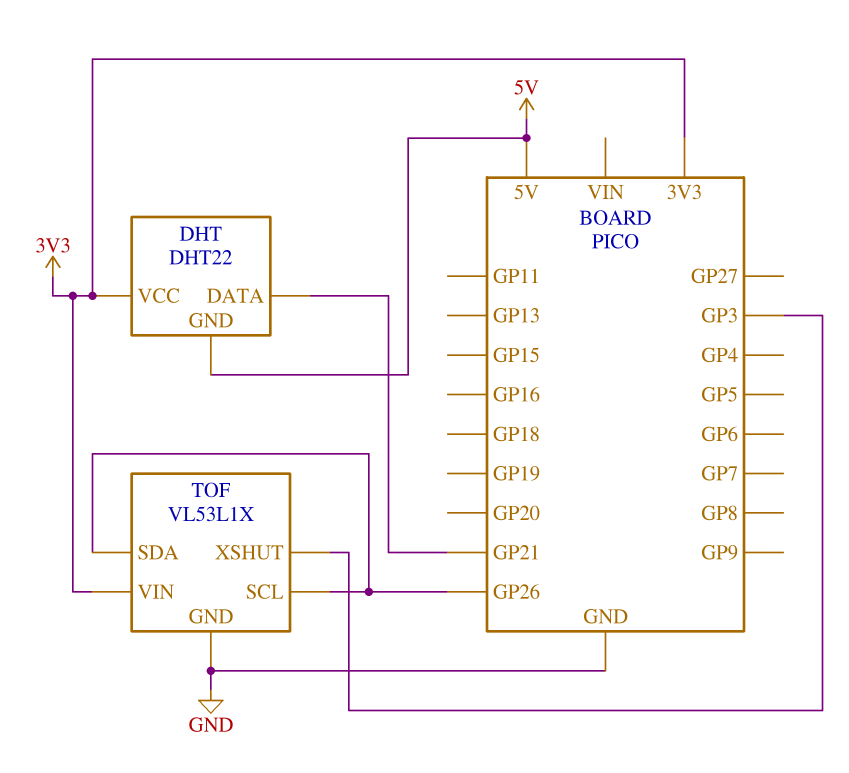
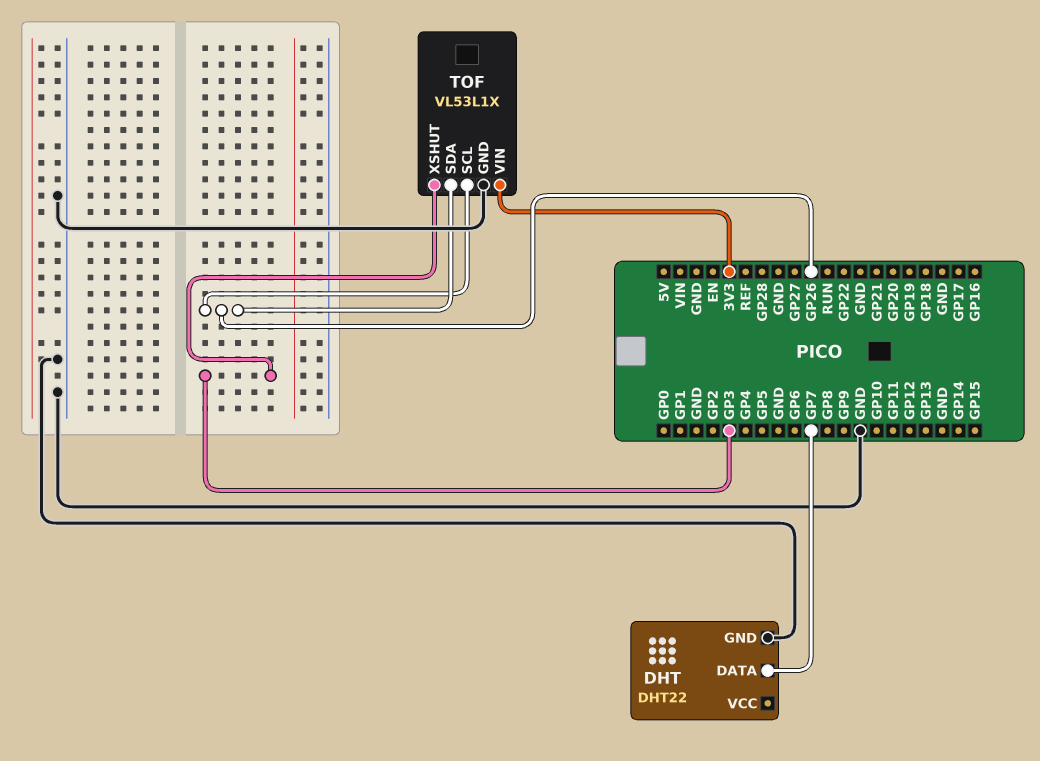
DHT pin DATA: GP21 -> GP7
DHT pin GND: 5V -> GND
DHT pin VCC: 3V3 -> none

